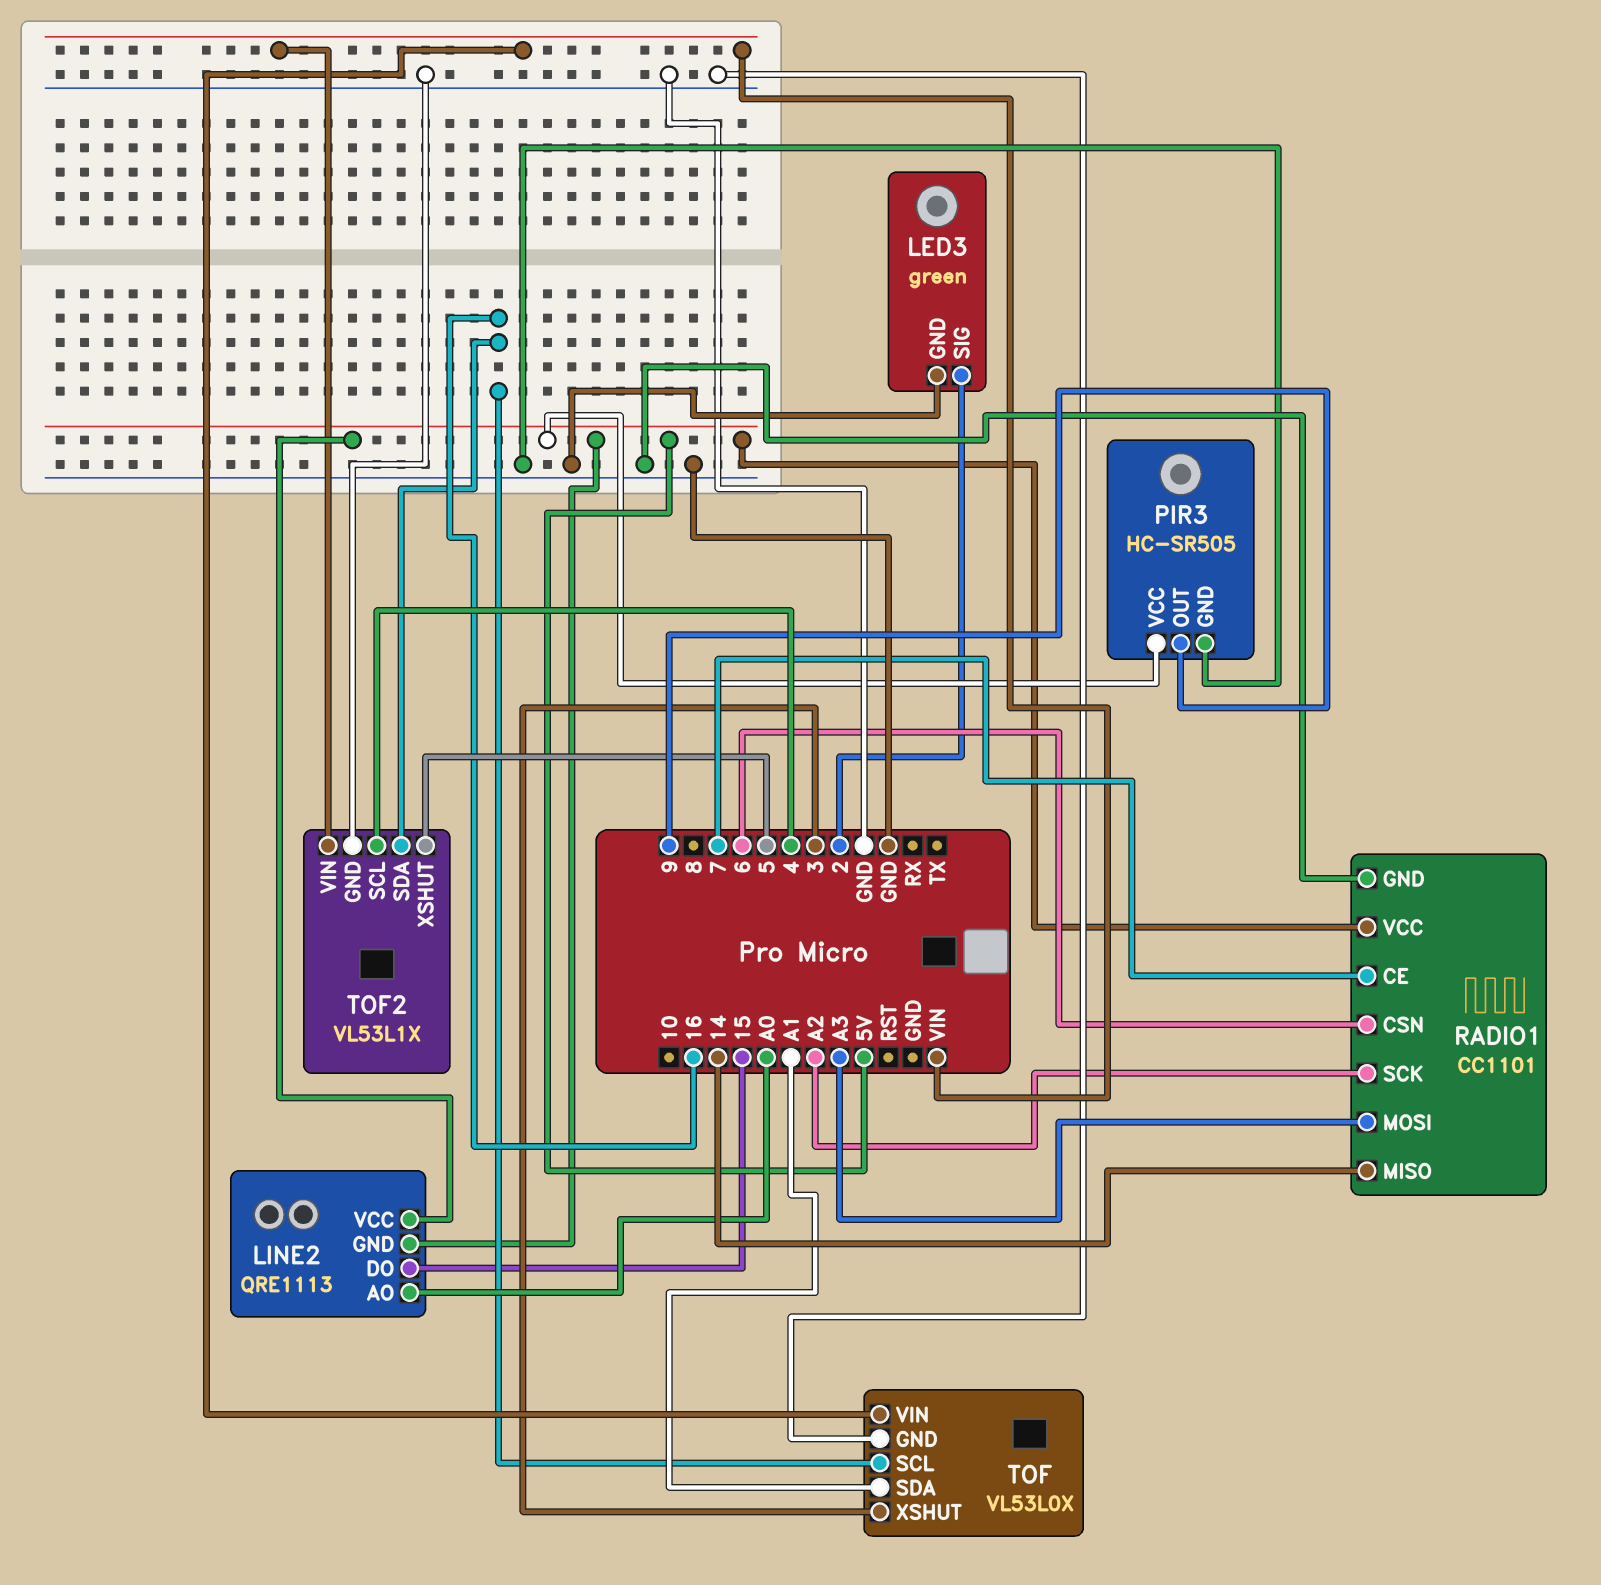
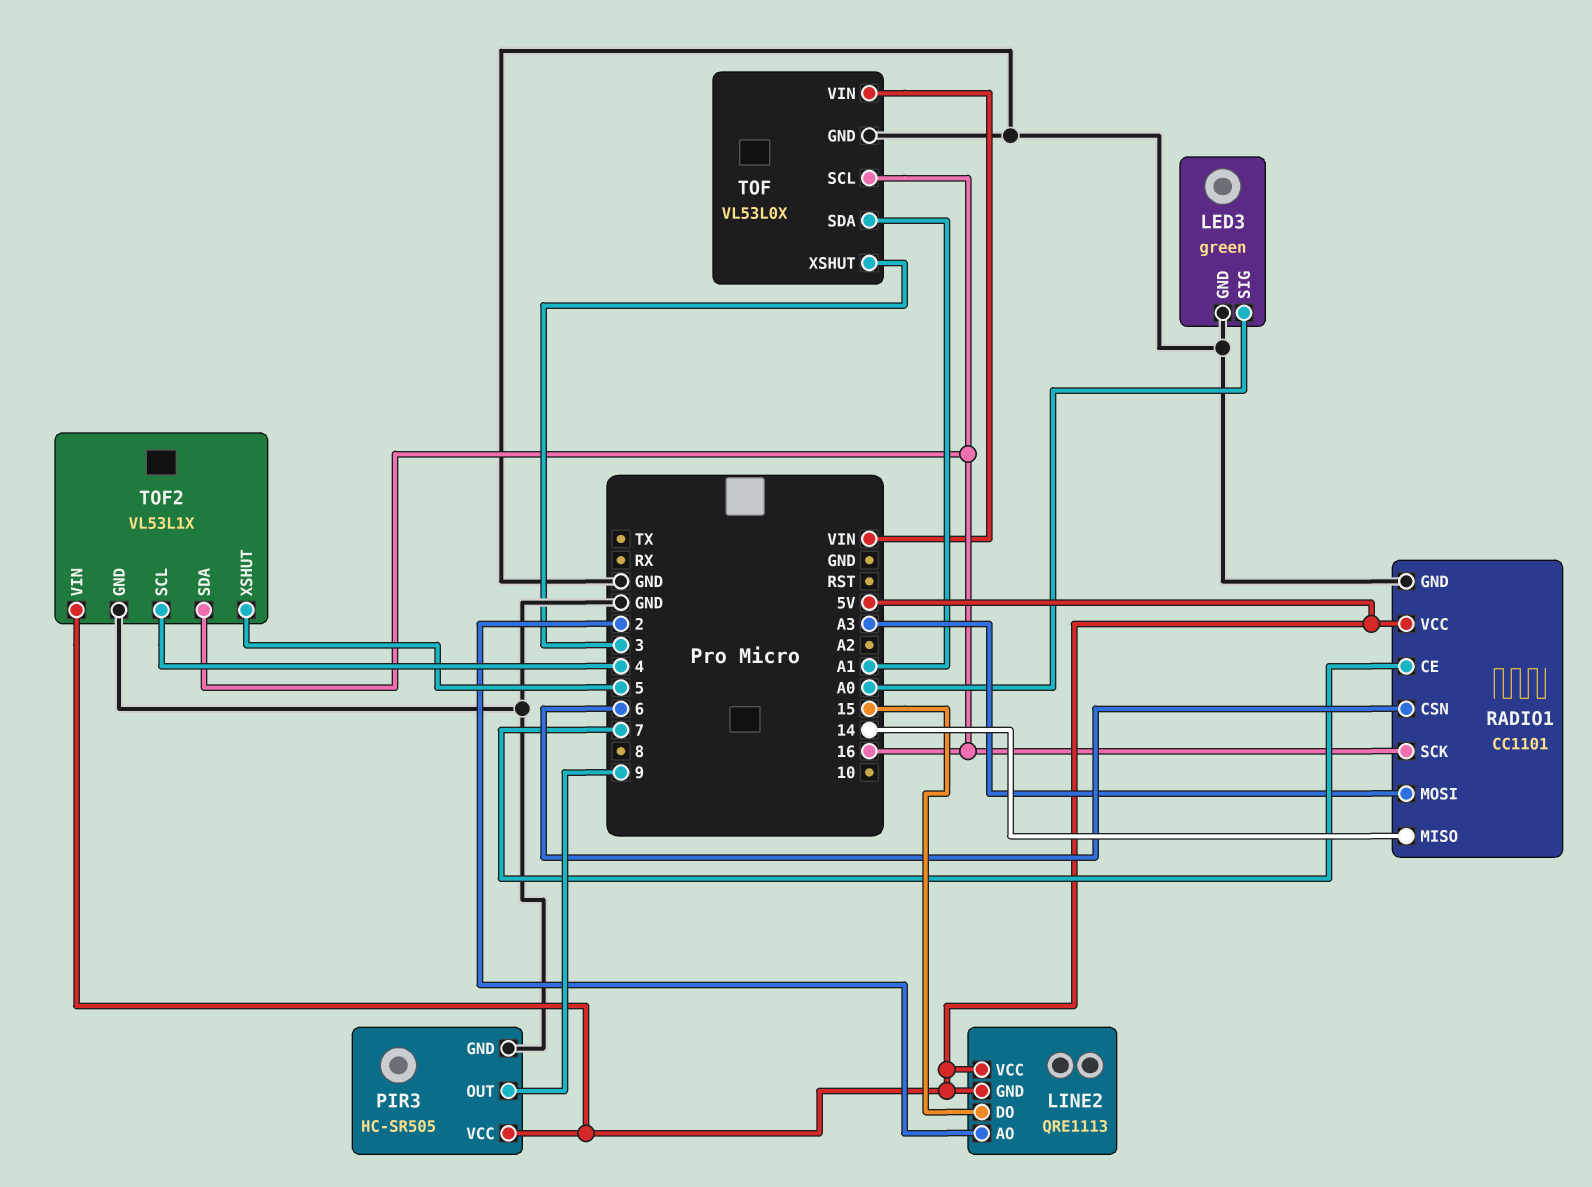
LED3 pin SIG: 2 -> A0
LINE2 pin AO: A0 -> 2
RADIO1 pin SCK: A2 -> 16
TOF2 pin VIN: VIN -> 5V

